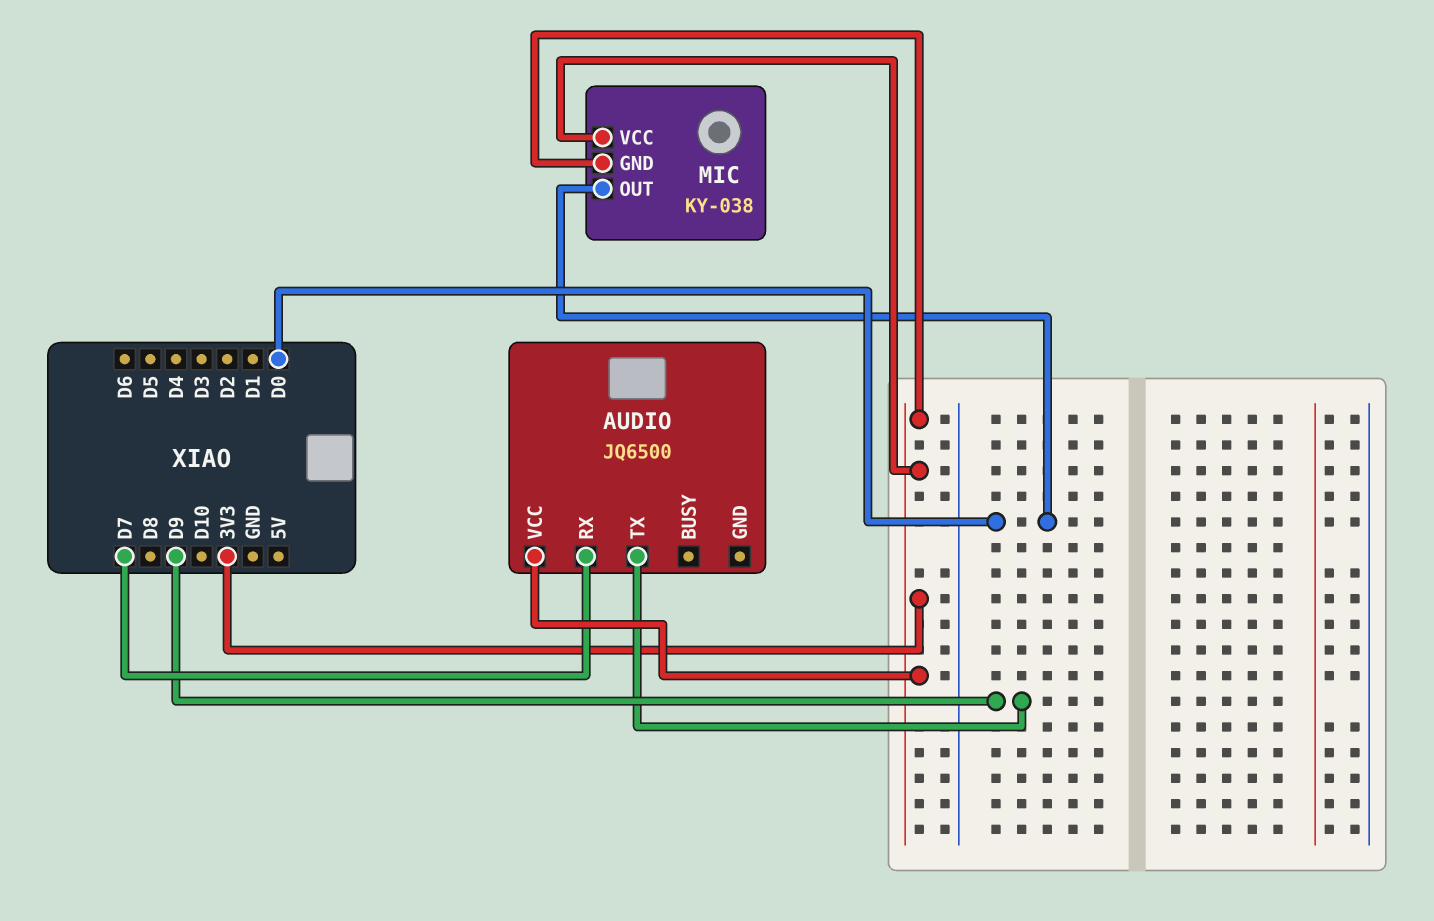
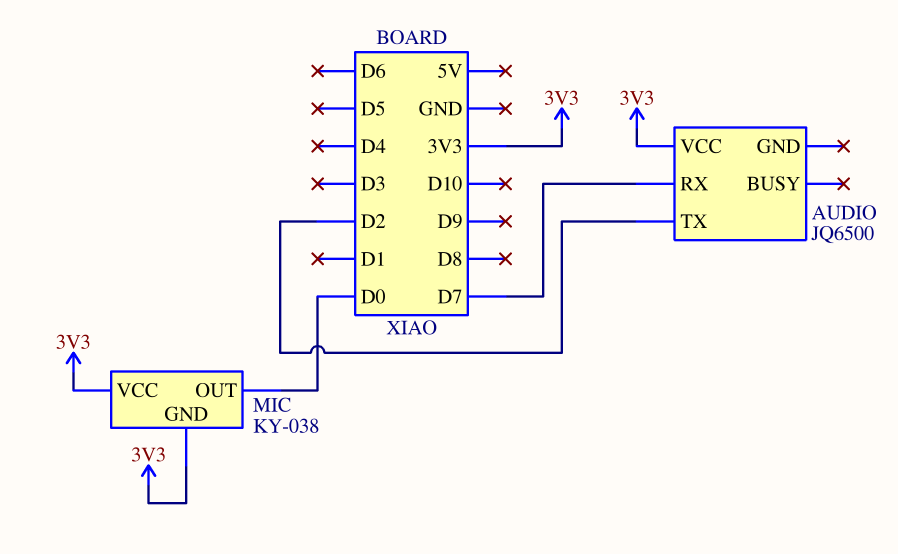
AUDIO pin TX: D9 -> D2

